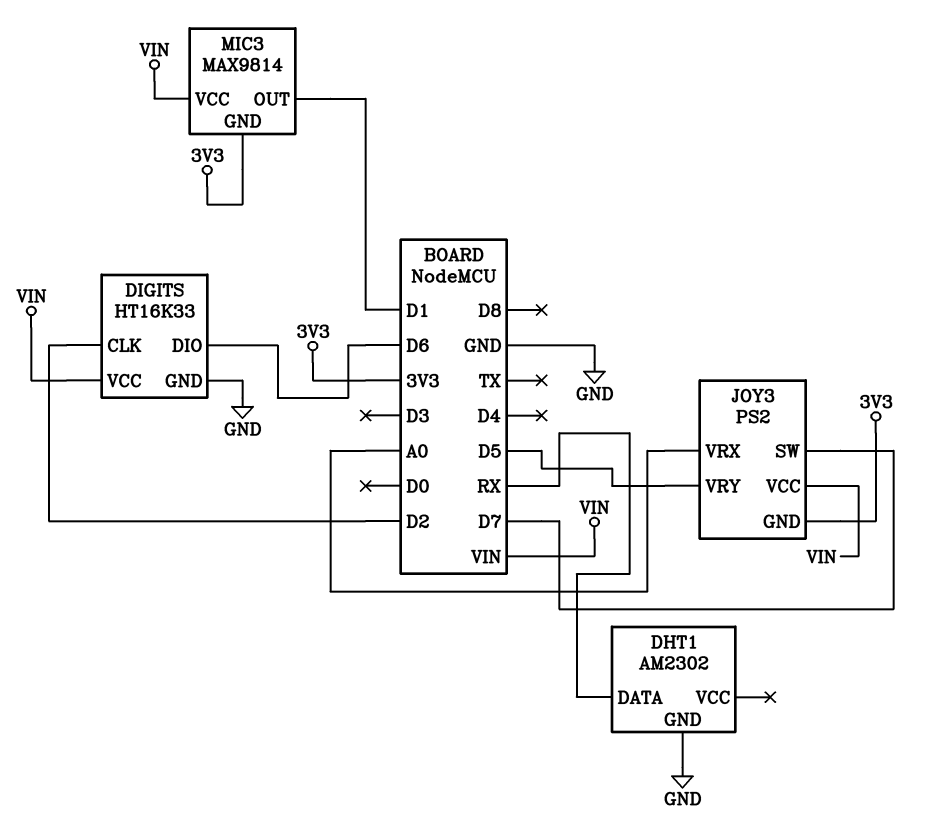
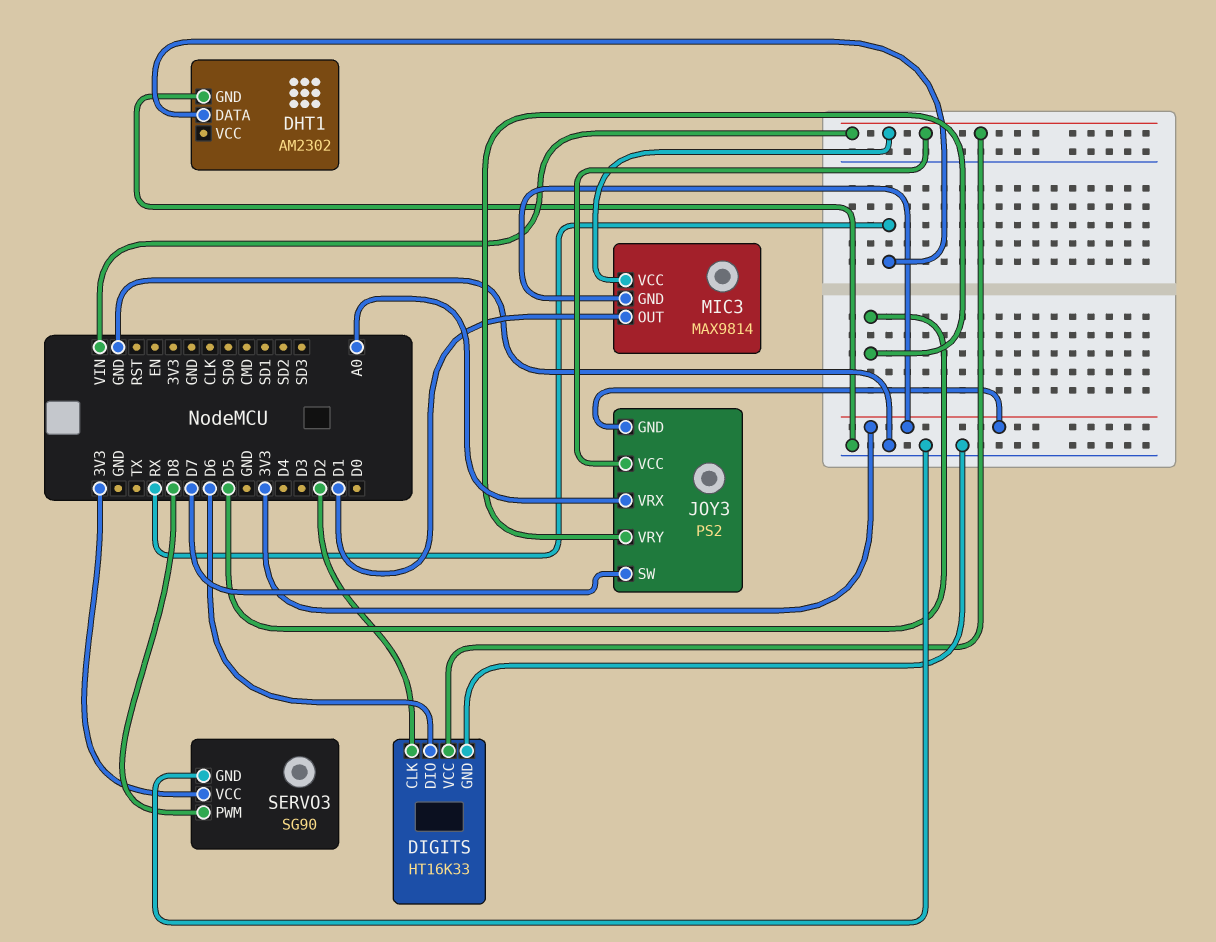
SERVO3: none -> SG90
SERVO3 pin GND: none -> GND
SERVO3 pin PWM: none -> D8
SERVO3 pin VCC: none -> 3V3

